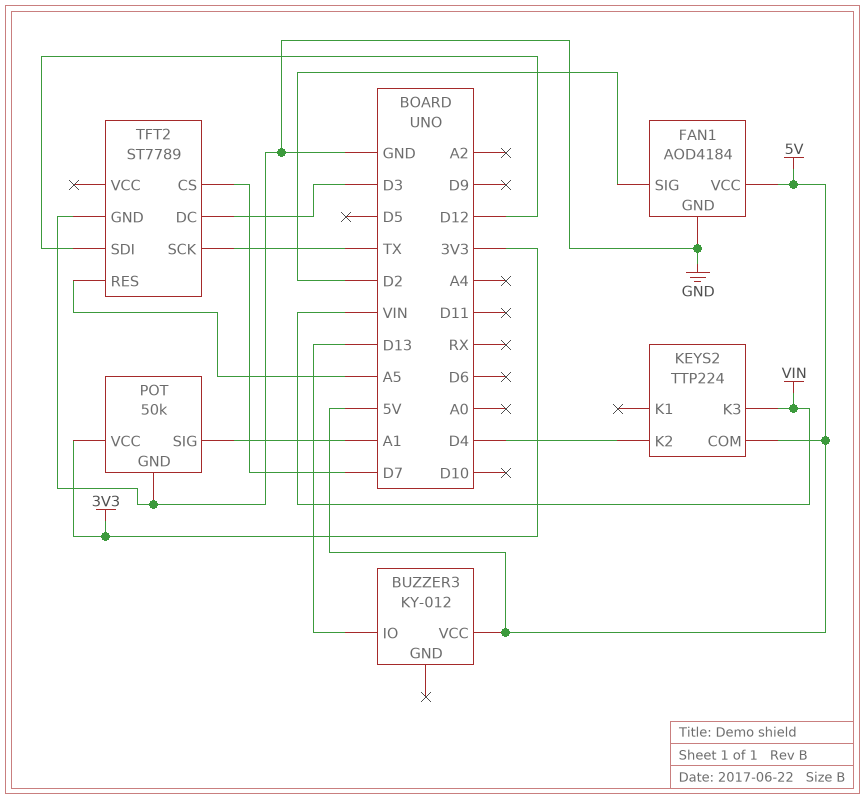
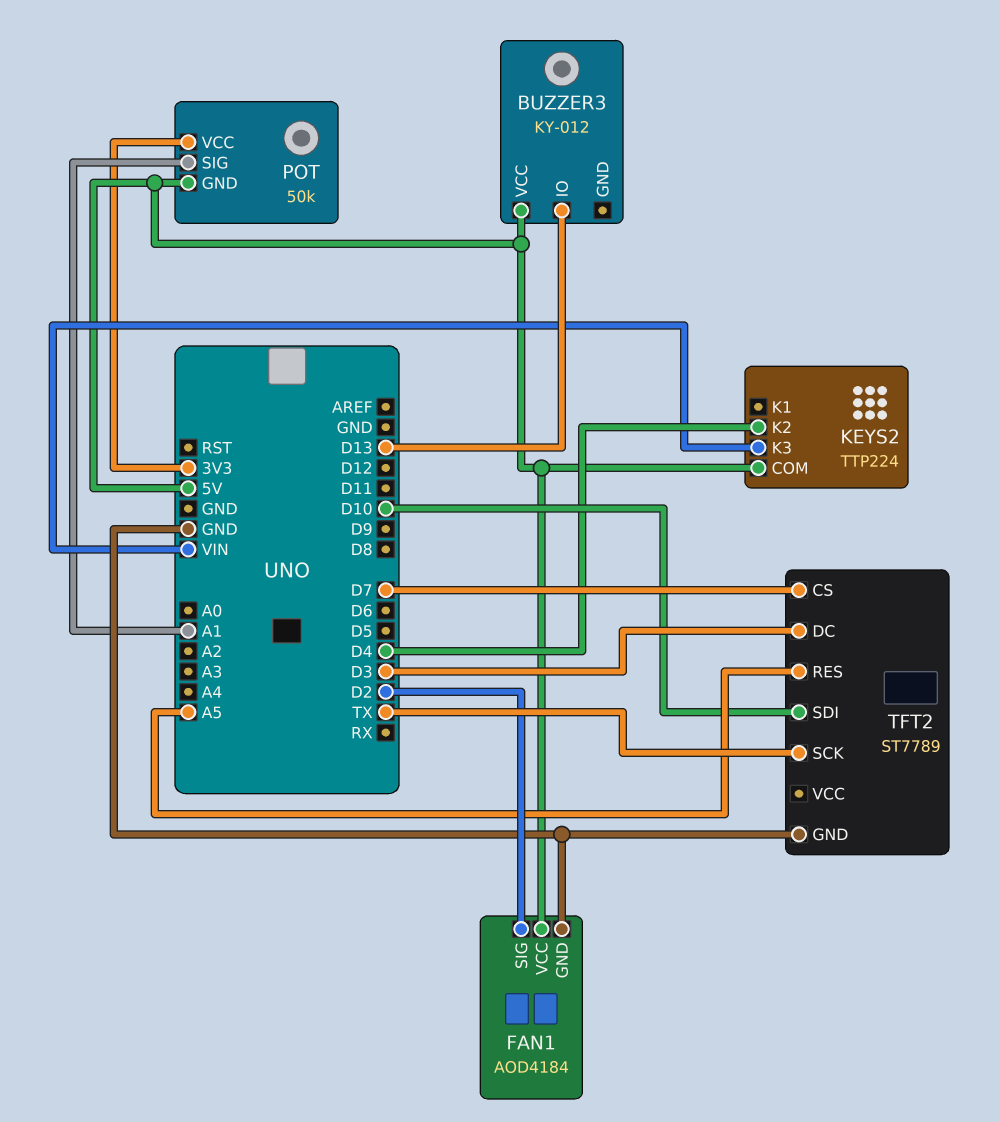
POT pin GND: GND -> 5V
TFT2 pin SDI: D12 -> D10

